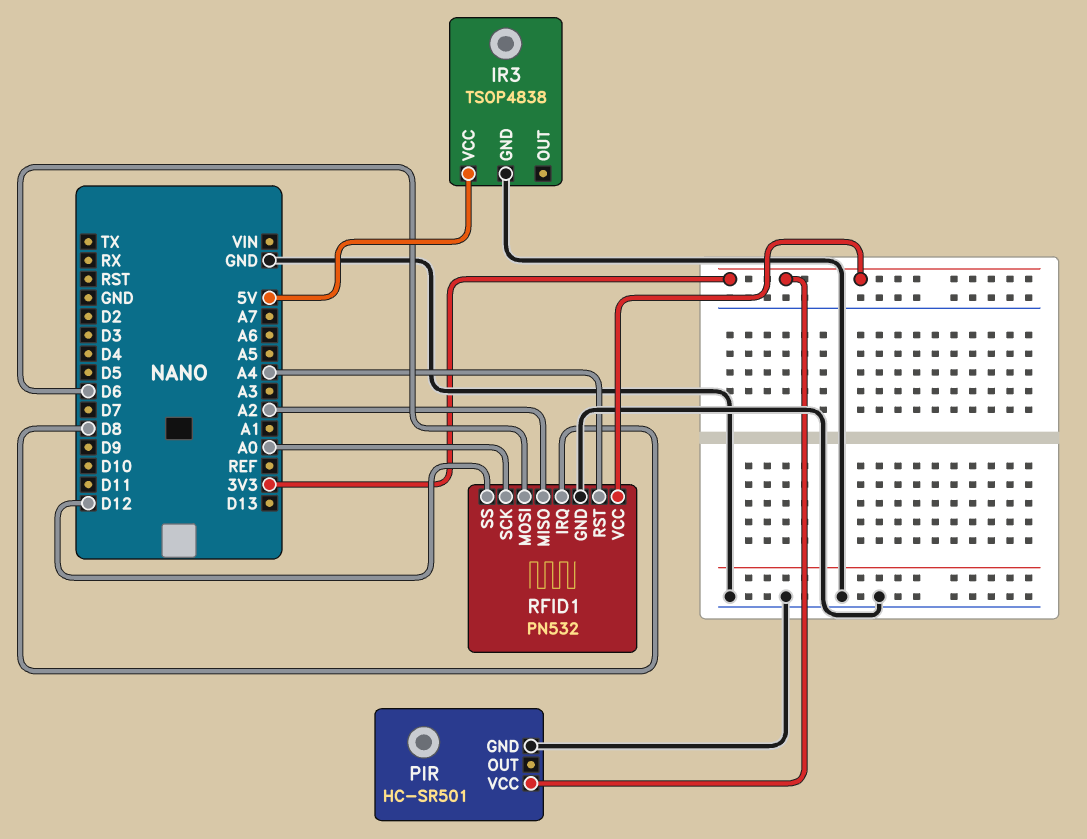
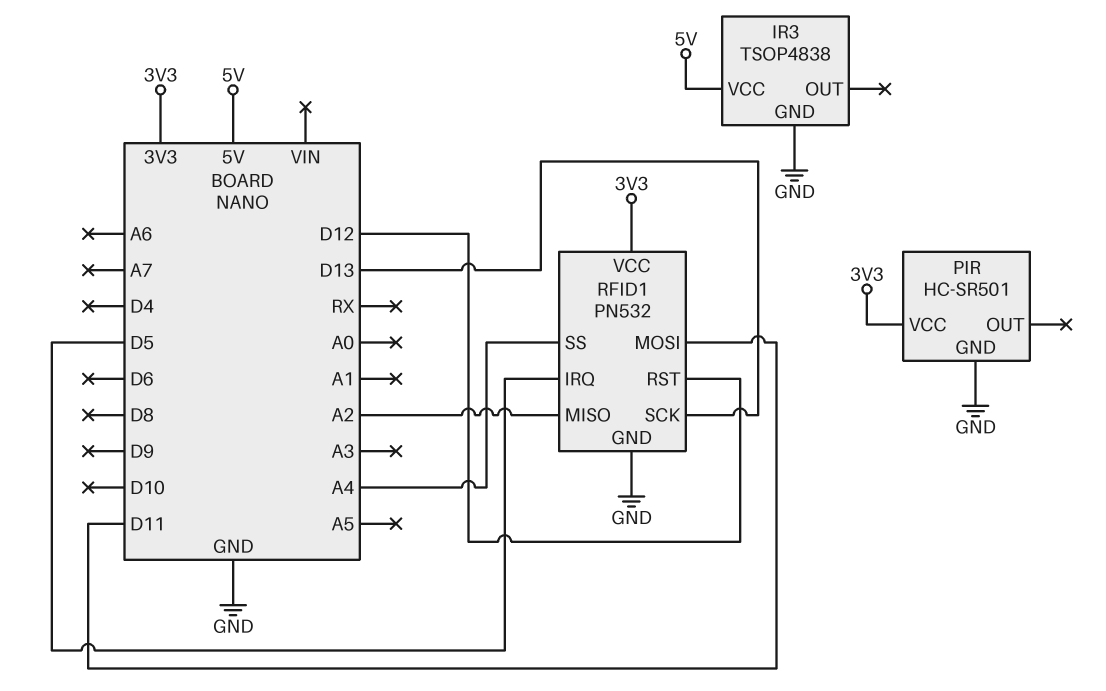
RFID1 pin IRQ: D8 -> D5
RFID1 pin MOSI: D6 -> D11
RFID1 pin RST: A4 -> D12
RFID1 pin SCK: A0 -> D13
RFID1 pin SS: D12 -> A4

